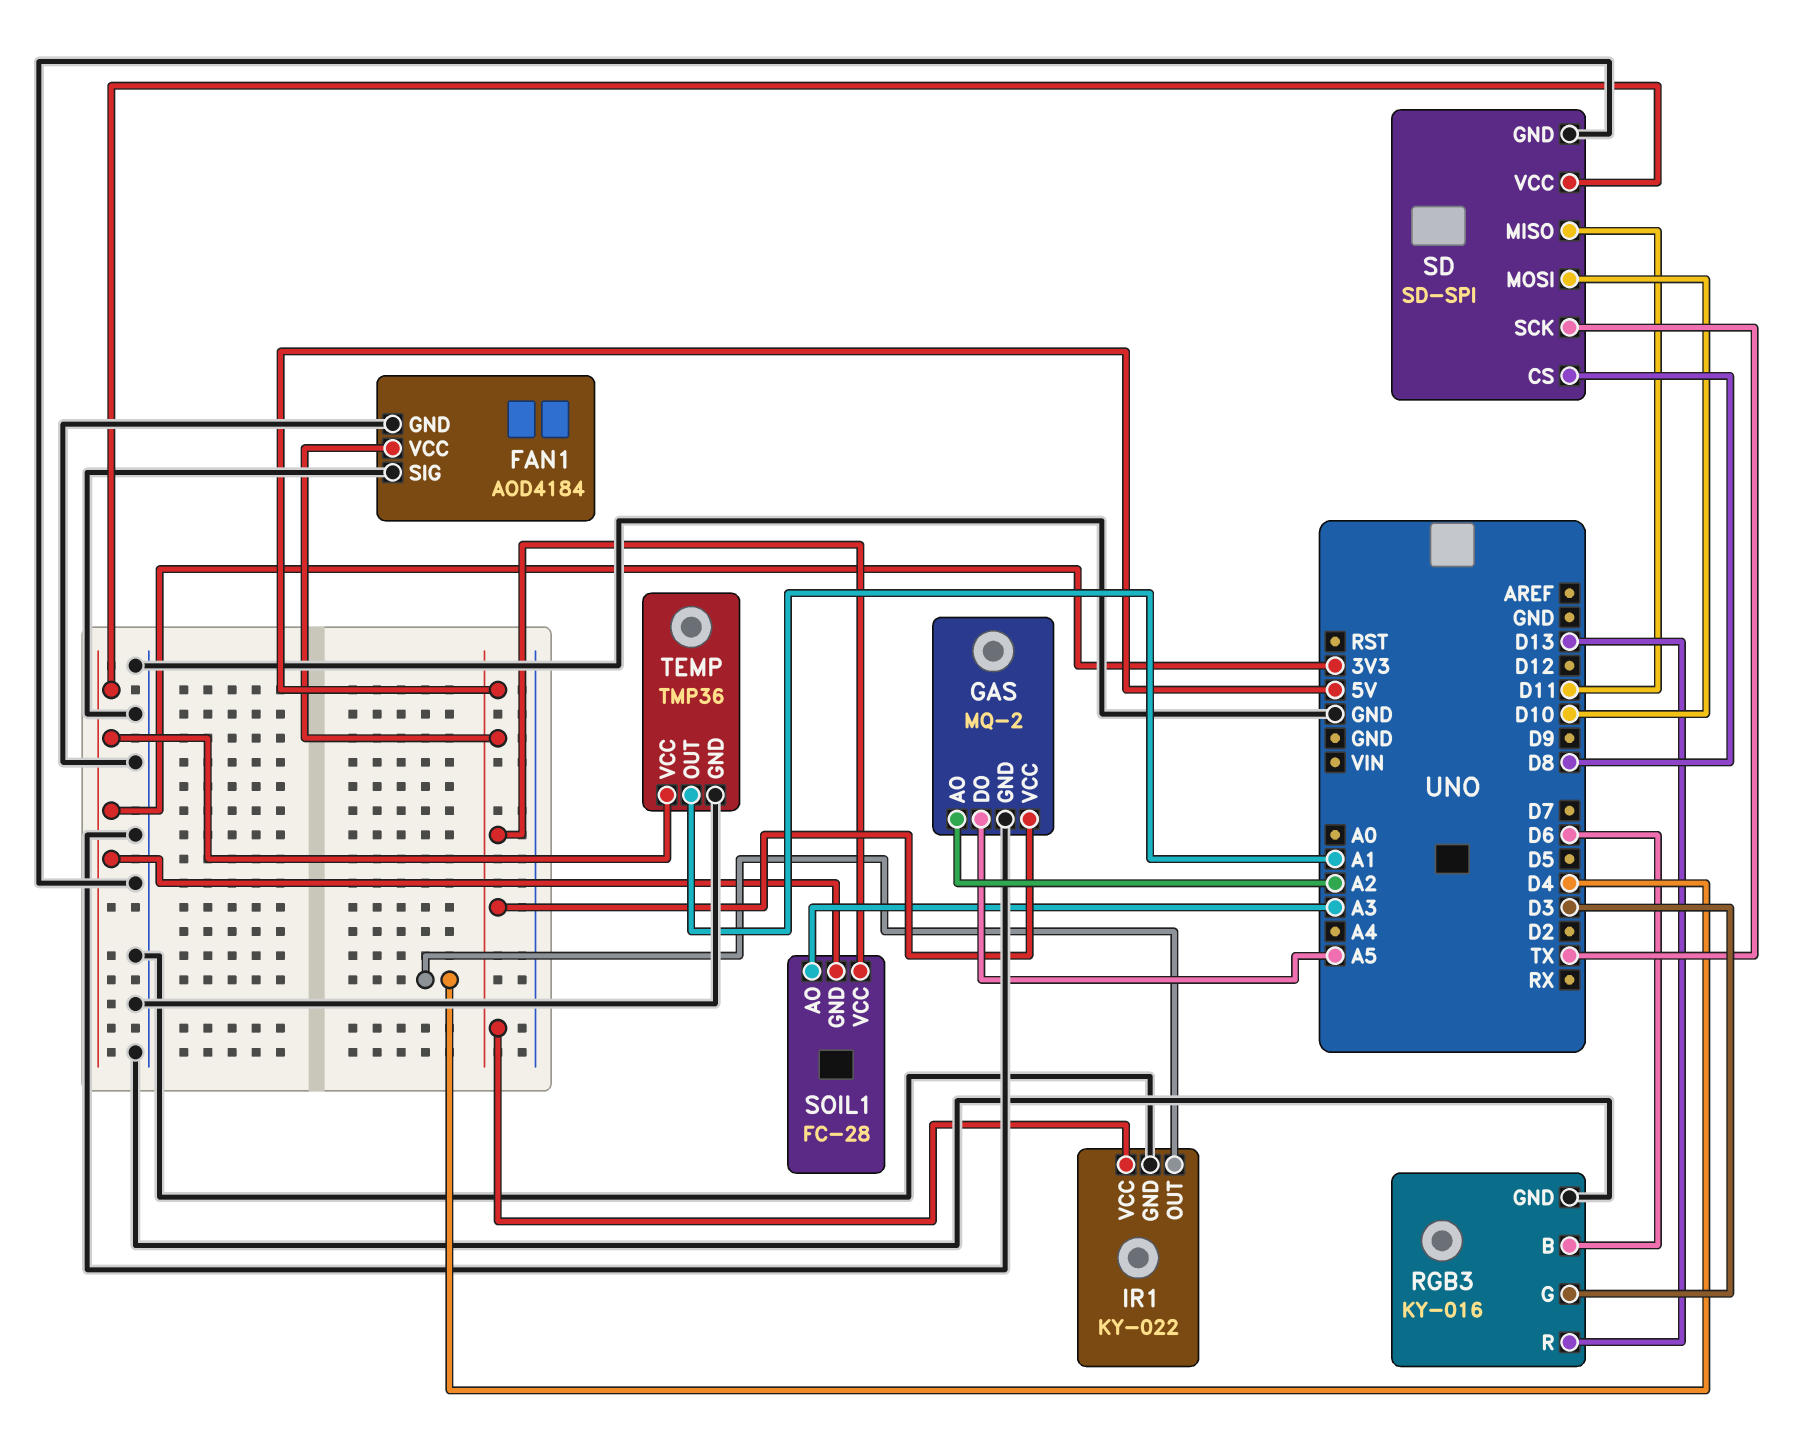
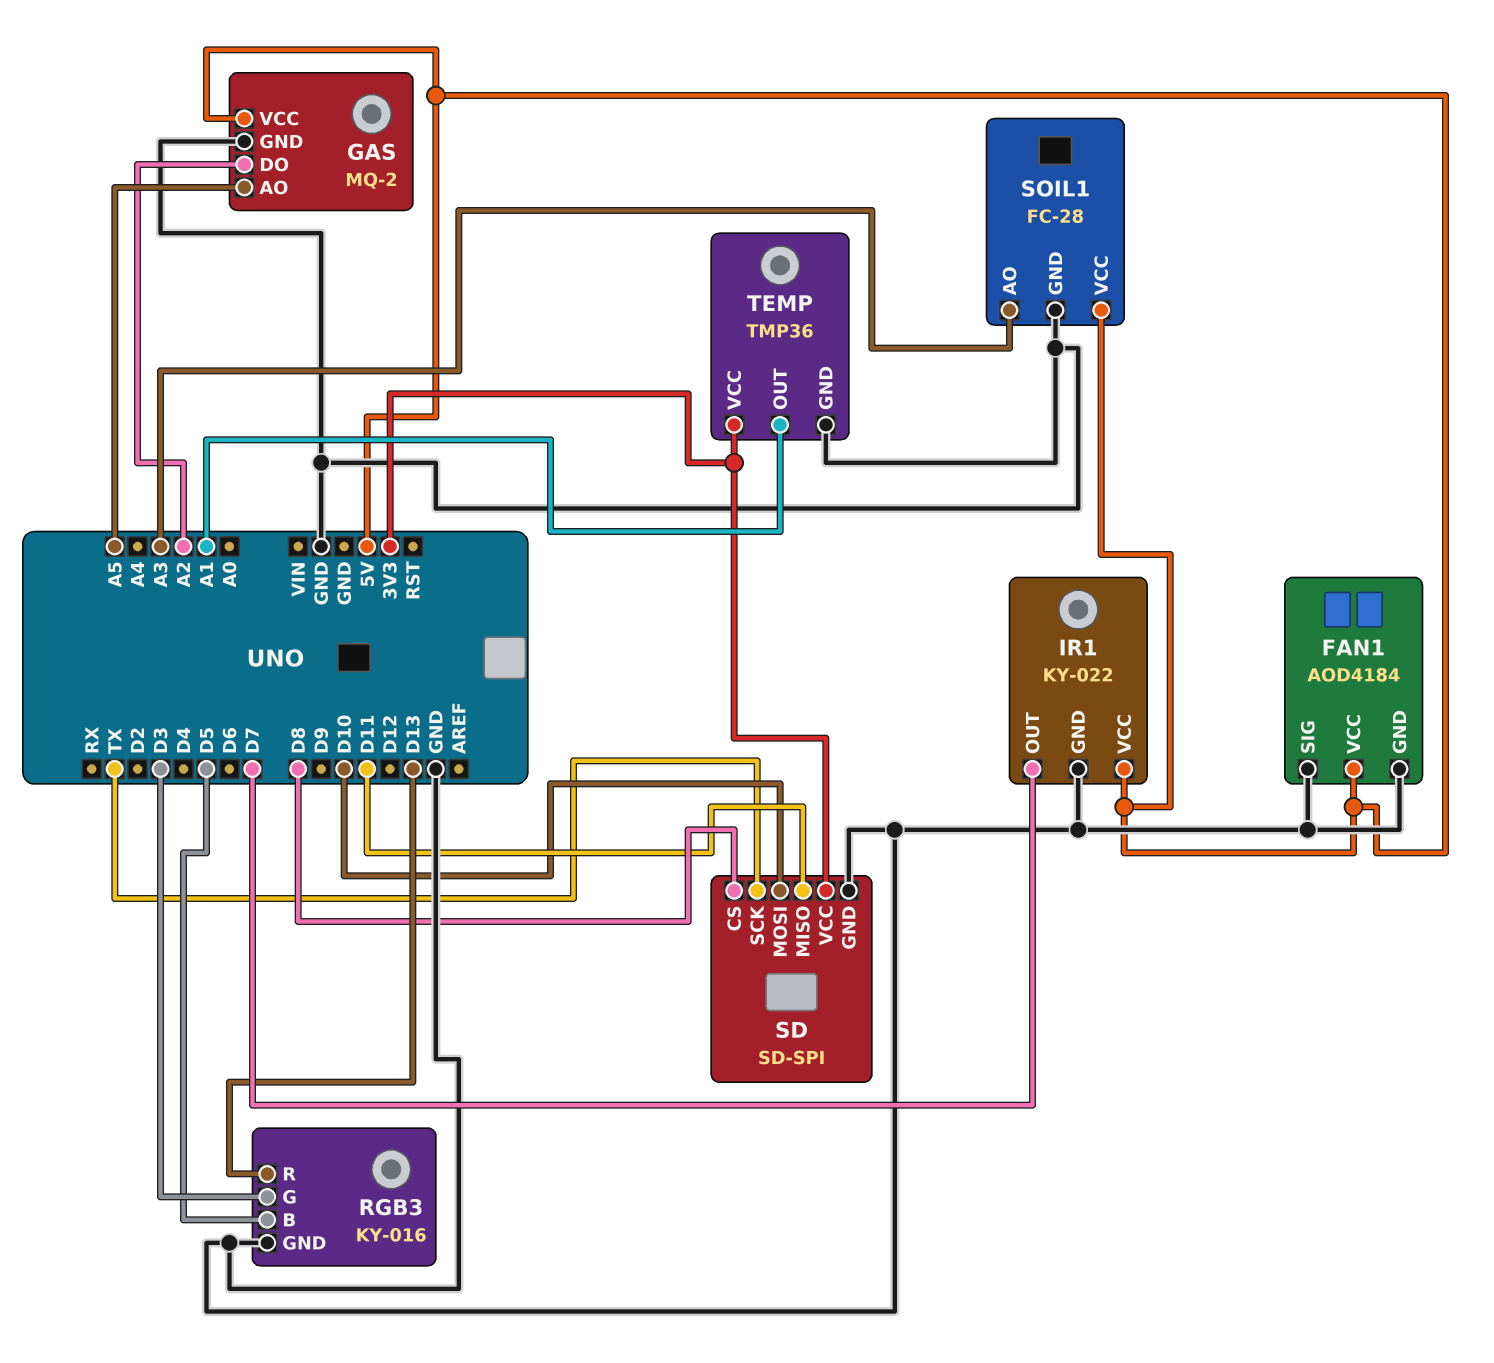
GAS pin AO: A2 -> A5
GAS pin DO: A5 -> A2
IR1 pin OUT: D4 -> D7
RGB3 pin B: D6 -> D5
SOIL1 pin GND: 3V3 -> GND

